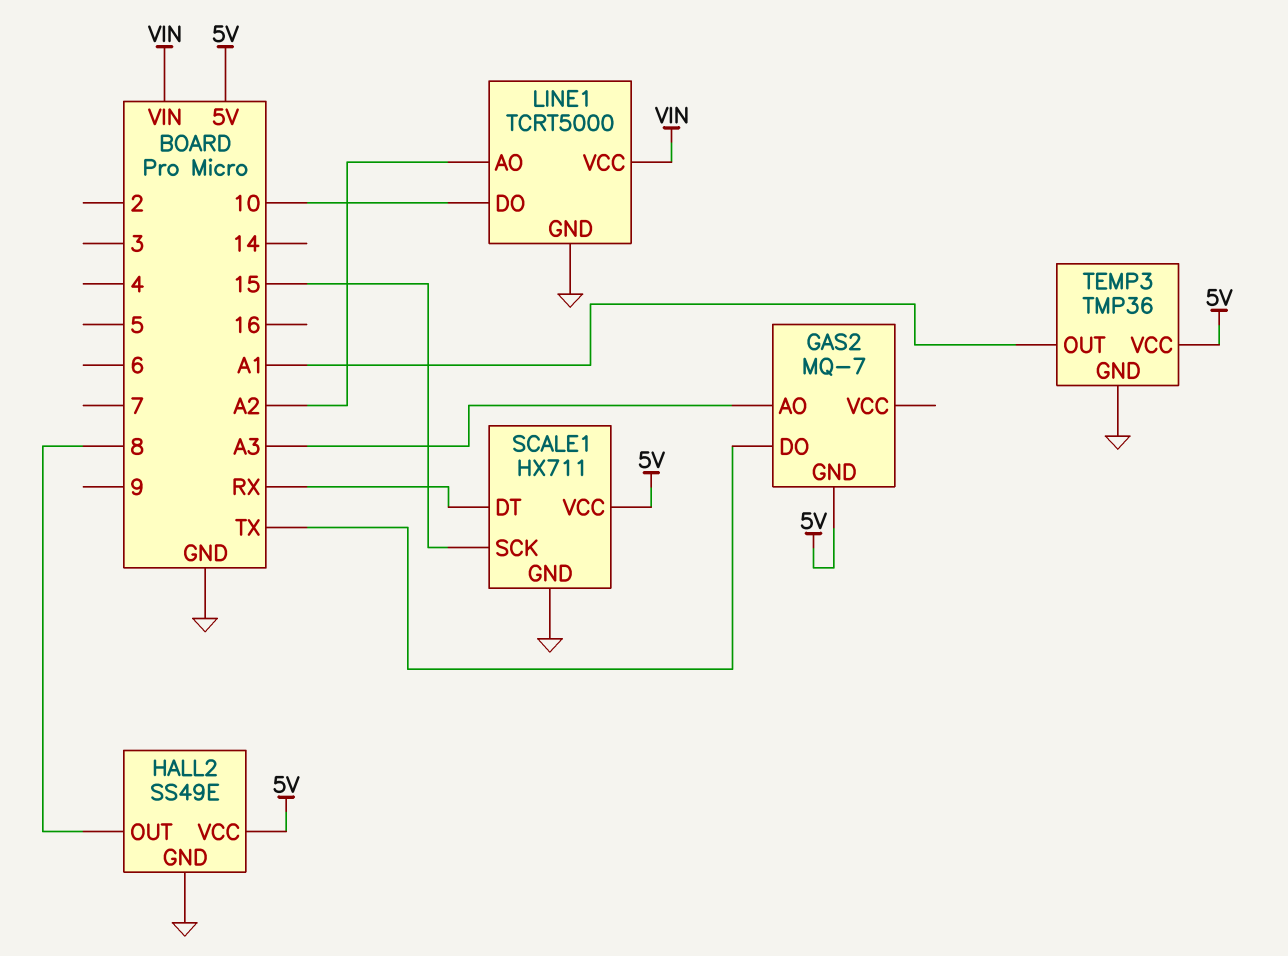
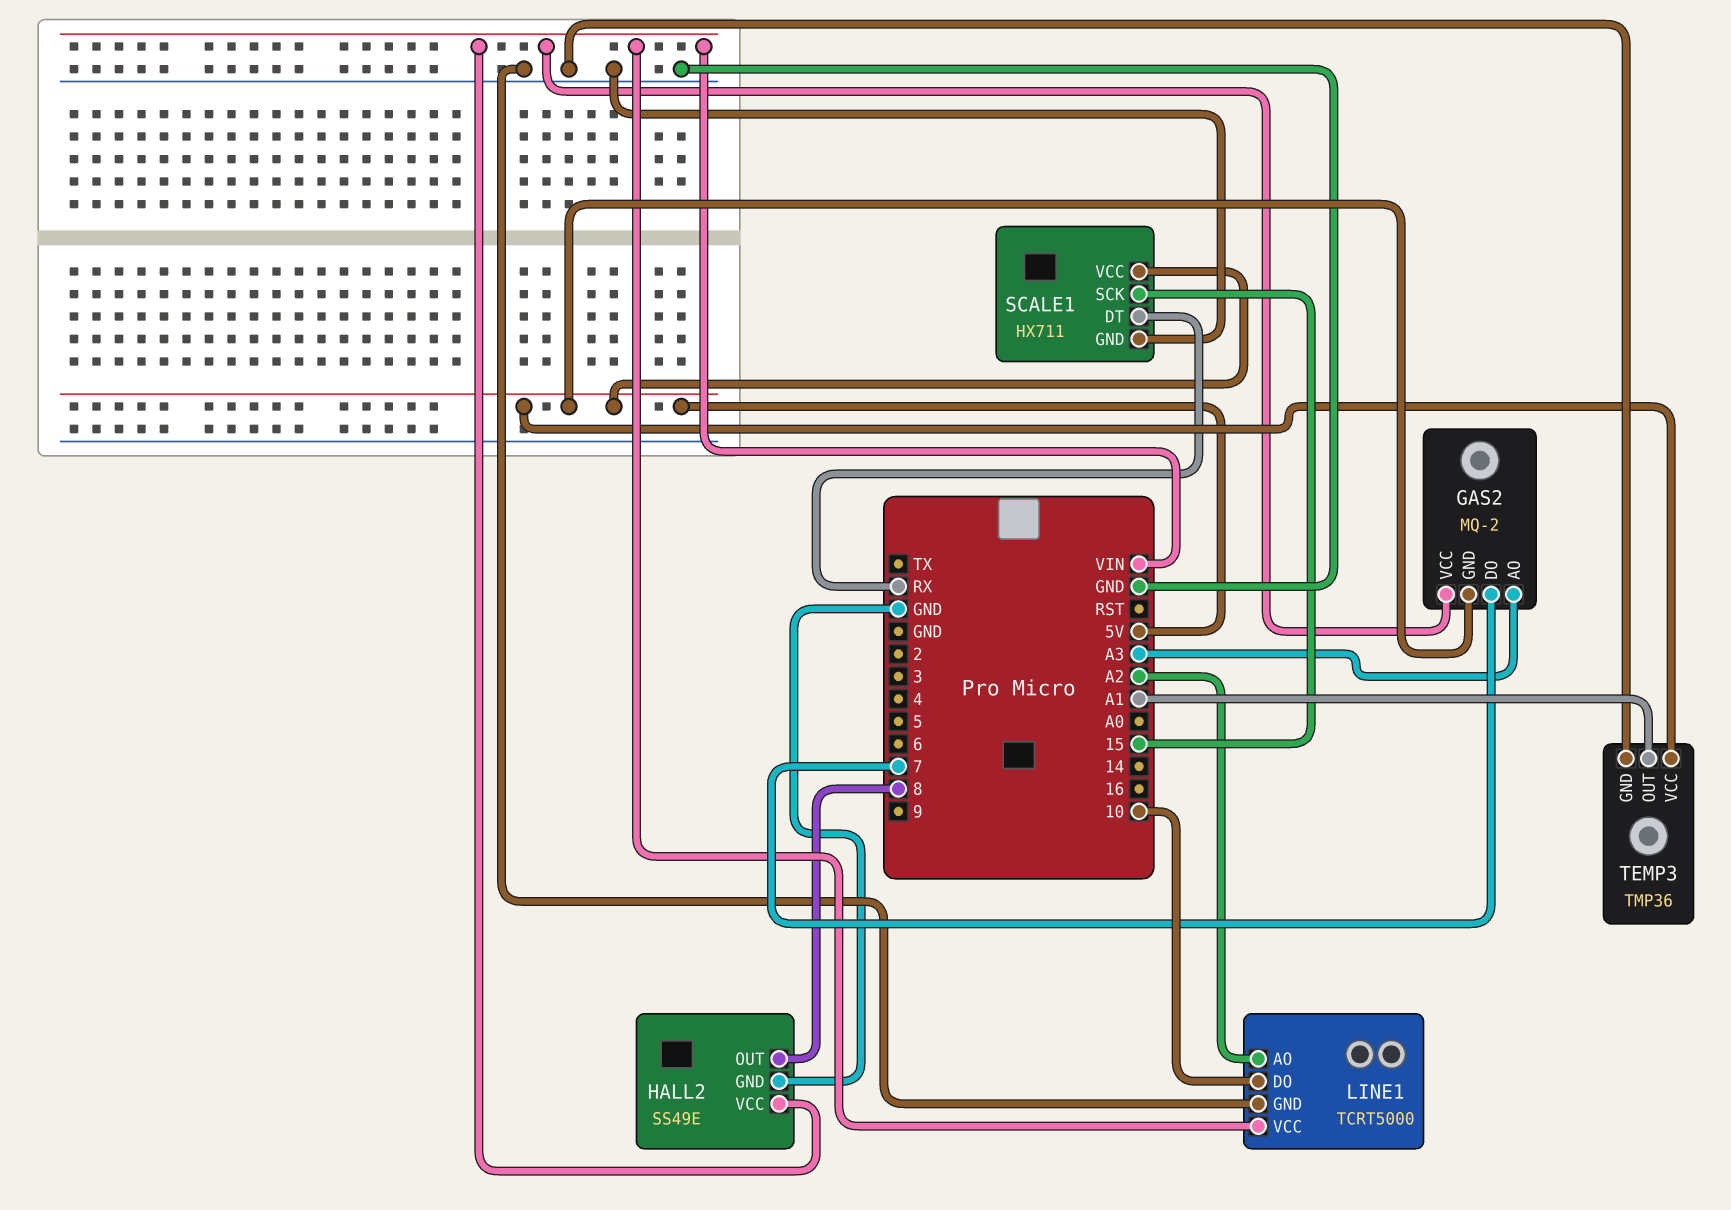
GAS2: MQ-7 -> MQ-2
GAS2 pin DO: TX -> 7
GAS2 pin VCC: none -> VIN
HALL2 pin VCC: 5V -> VIN

